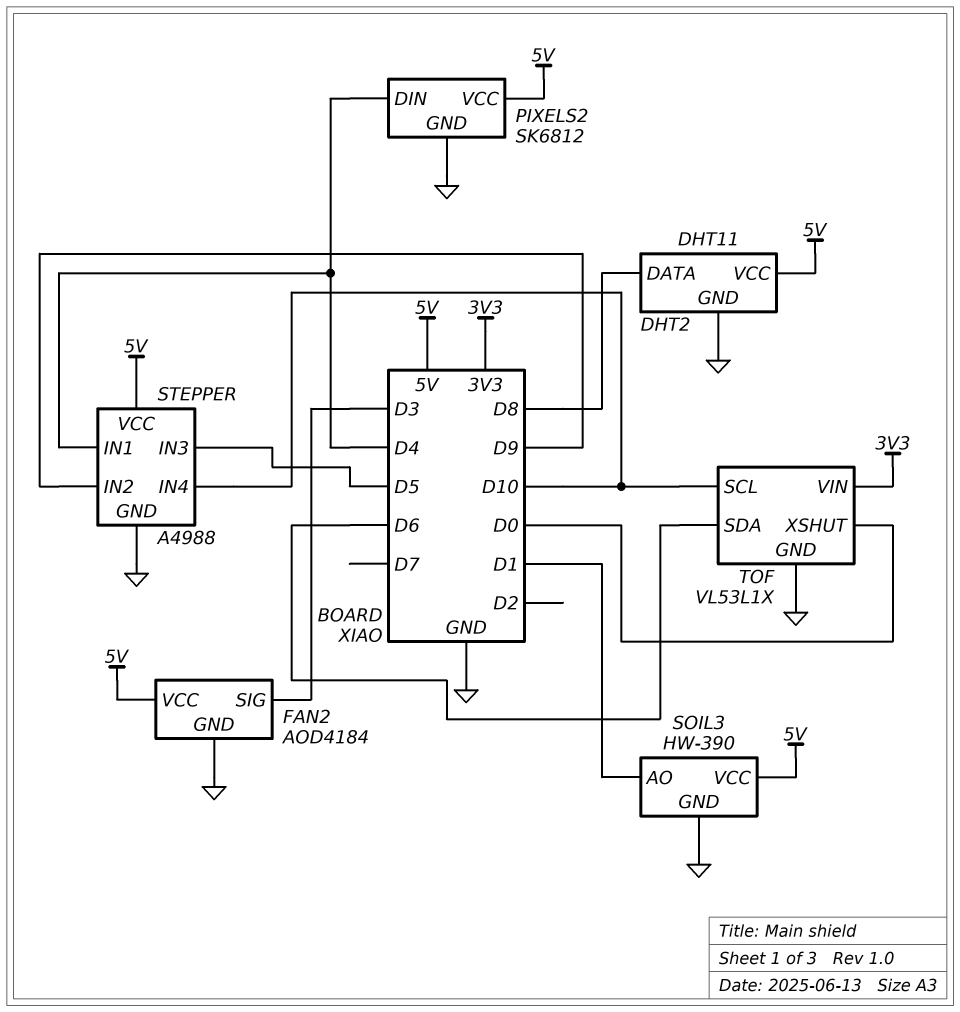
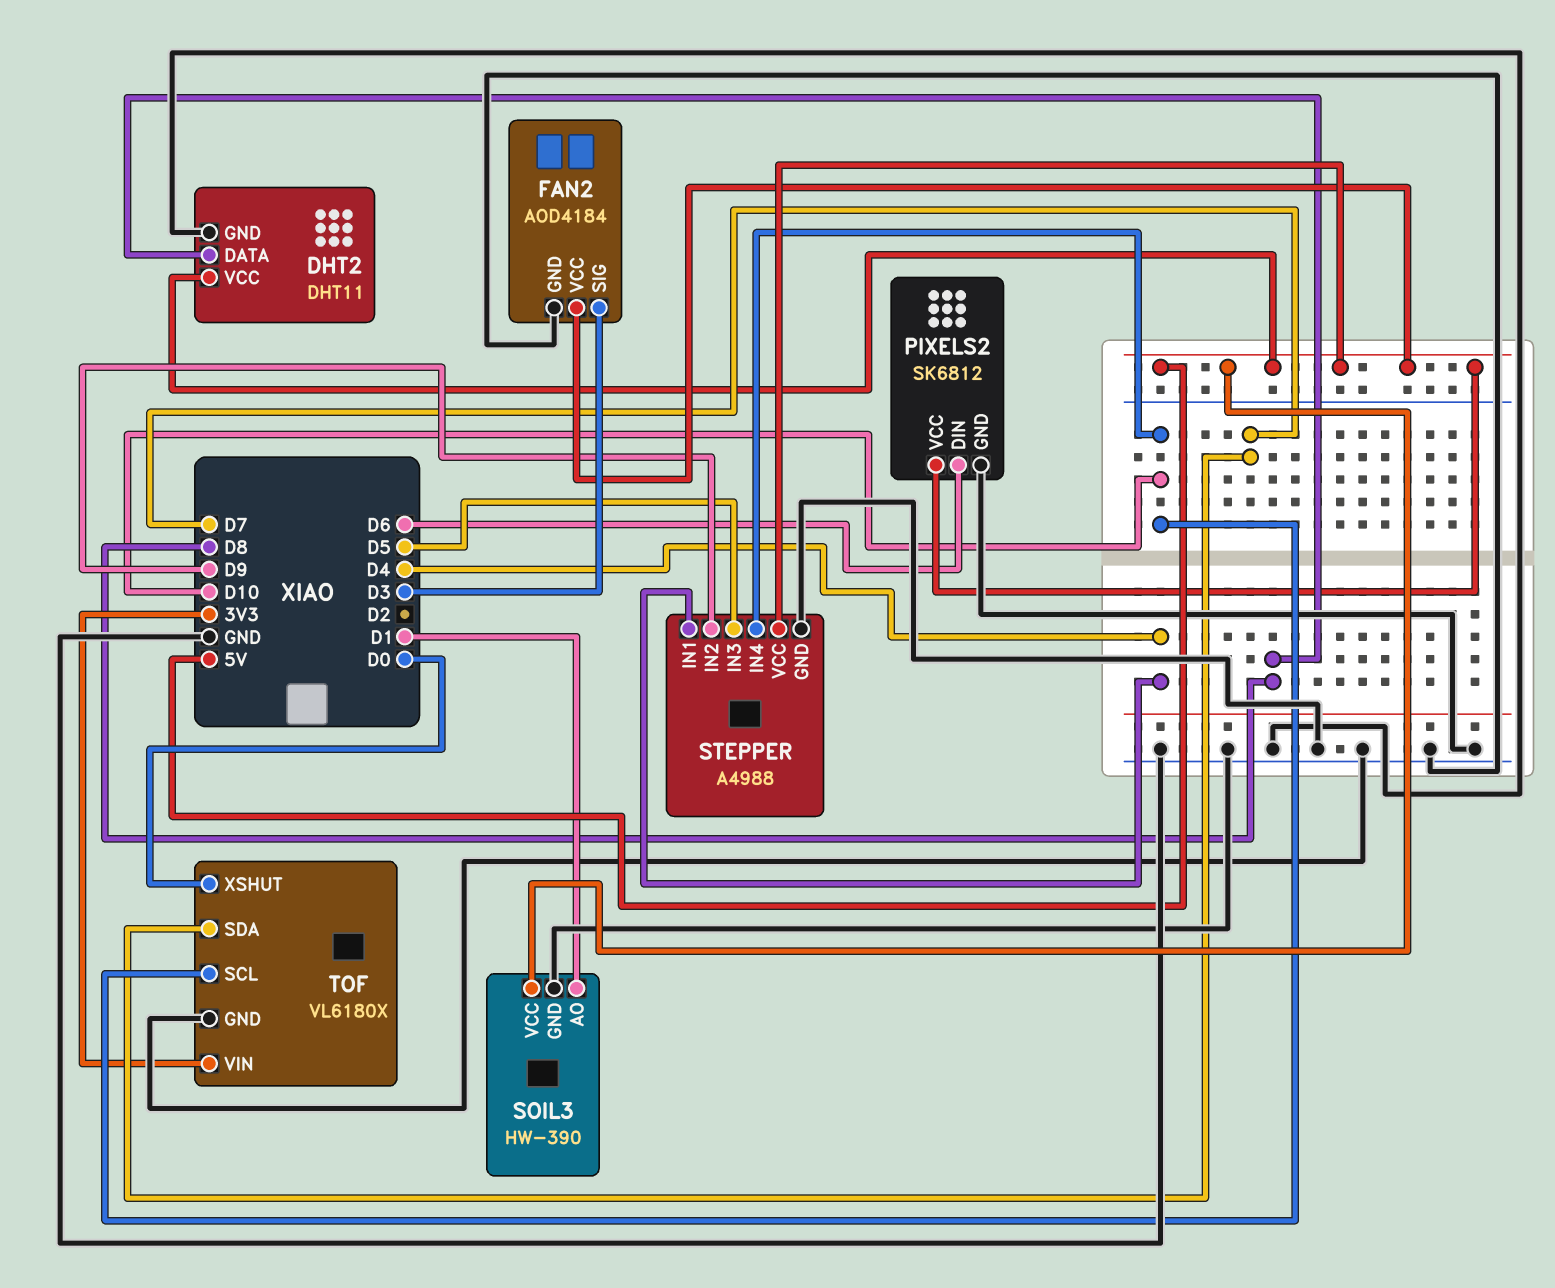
PIXELS2 pin DIN: D4 -> D6
TOF: VL53L1X -> VL6180X
TOF pin SDA: D6 -> D7

